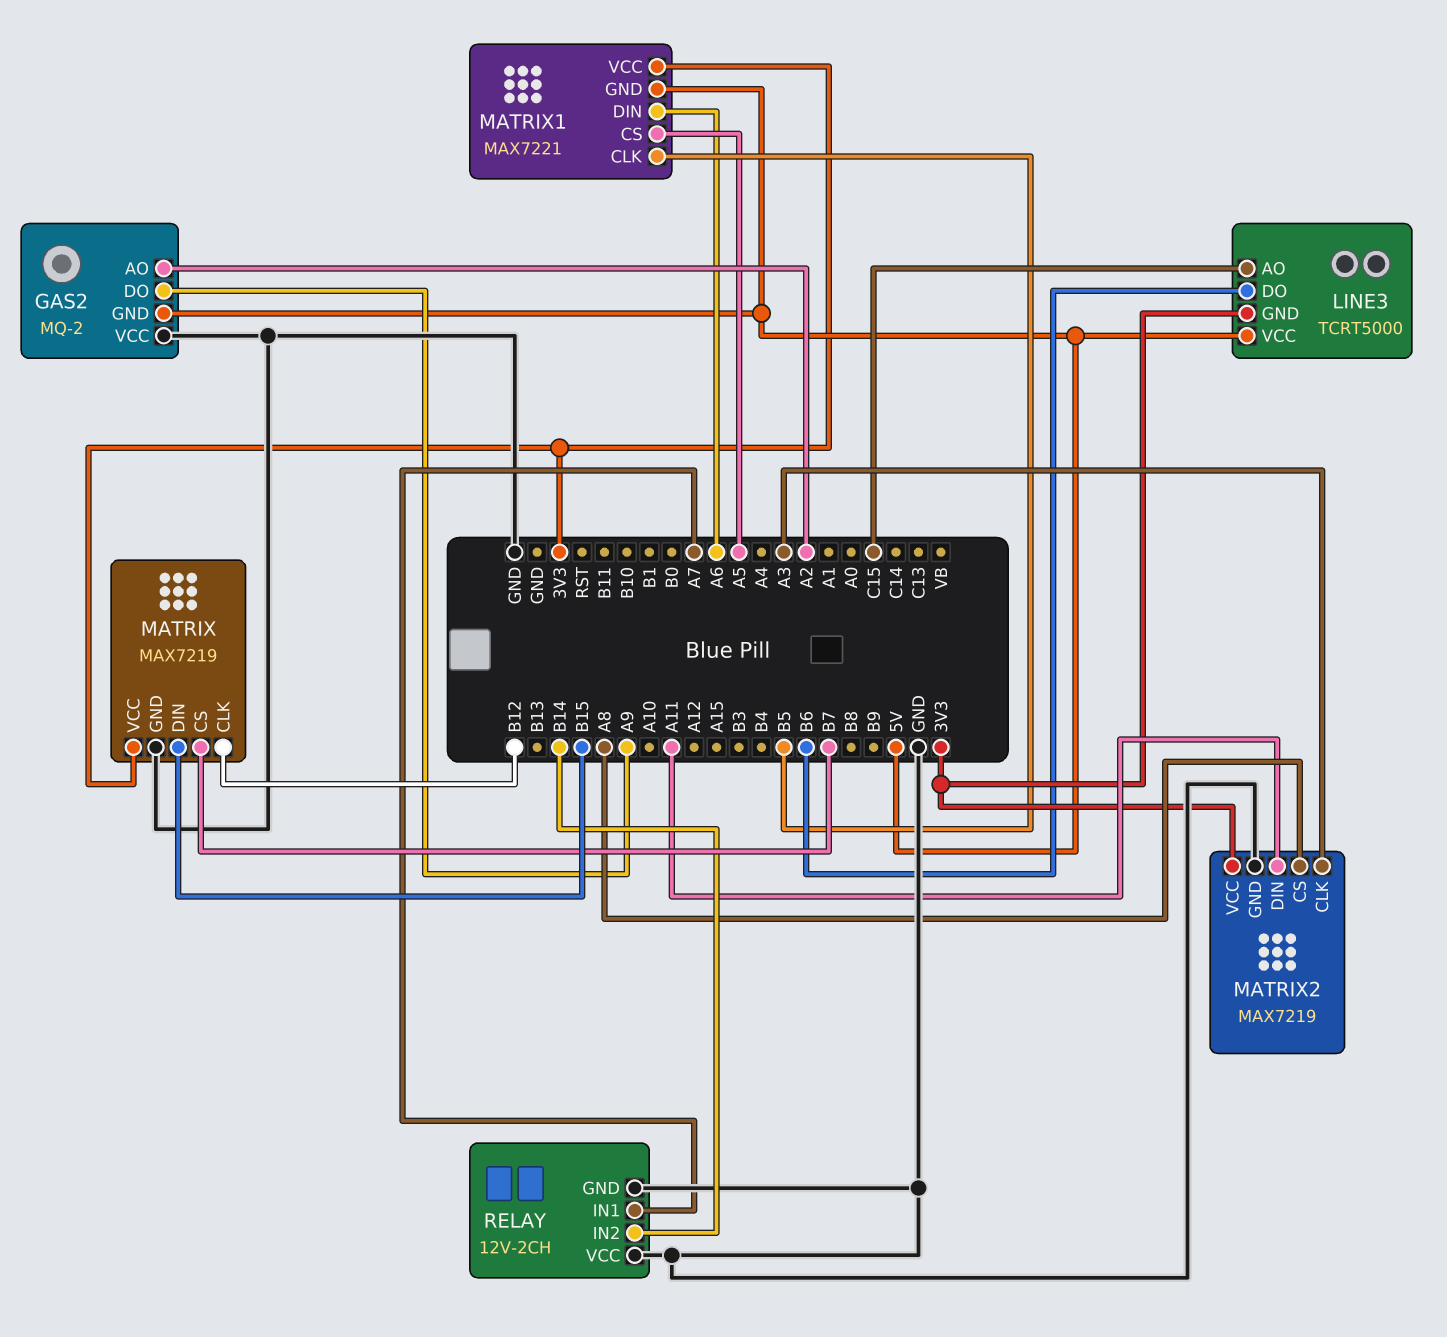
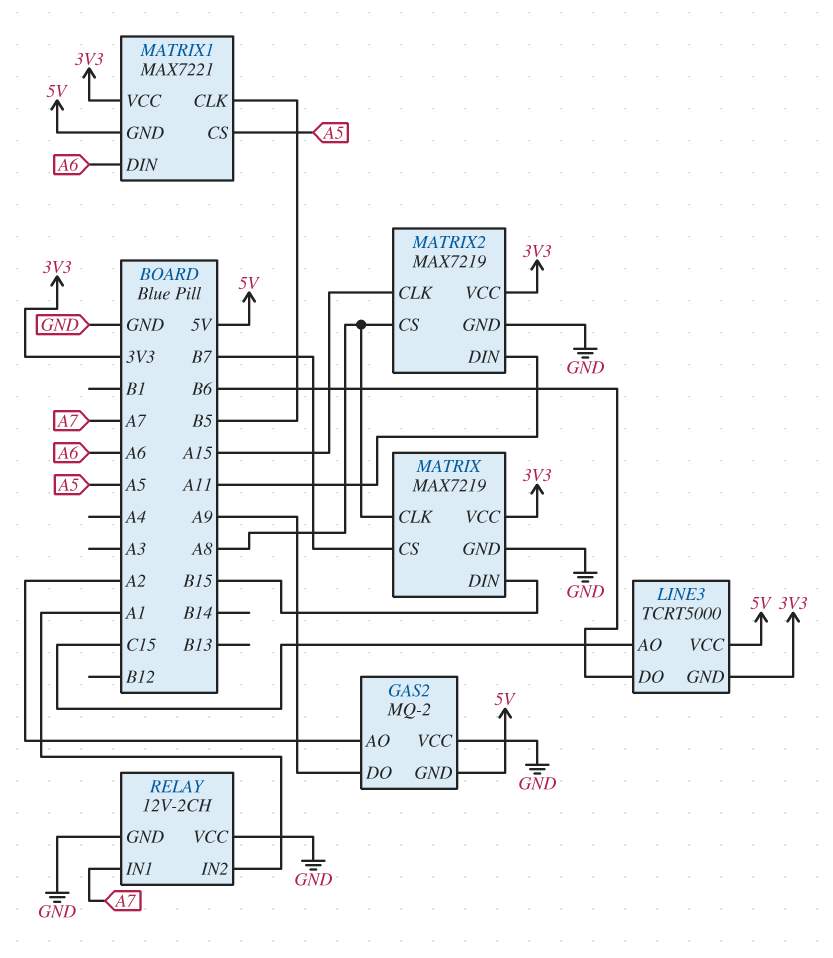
MATRIX pin CLK: B12 -> A8
MATRIX2 pin CLK: A3 -> A15
RELAY pin IN2: B14 -> A1

